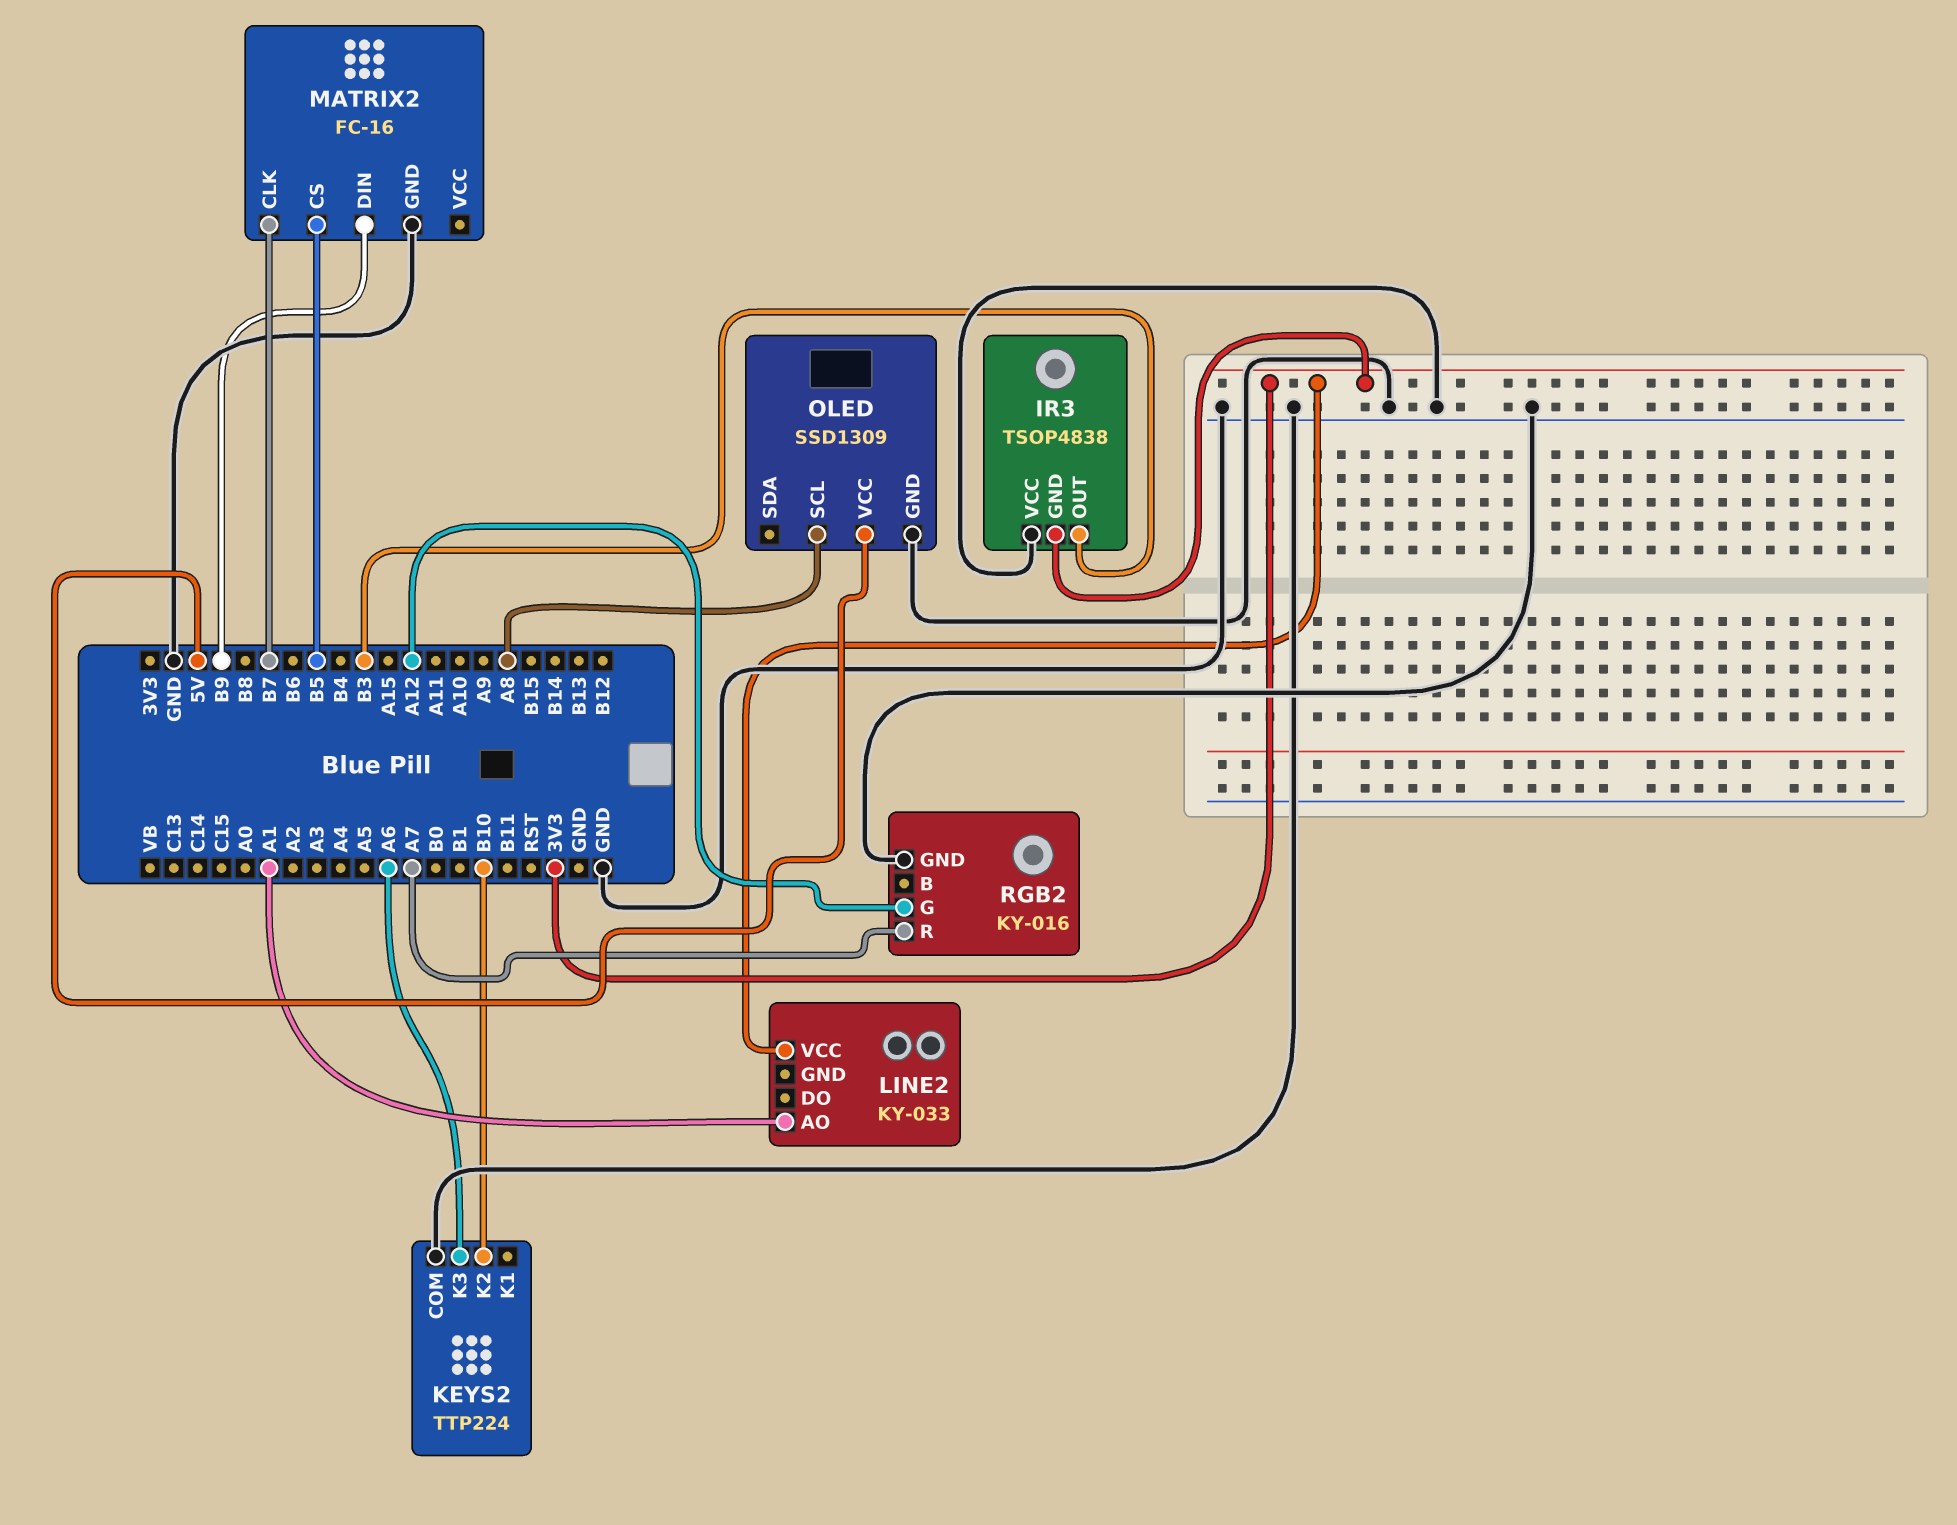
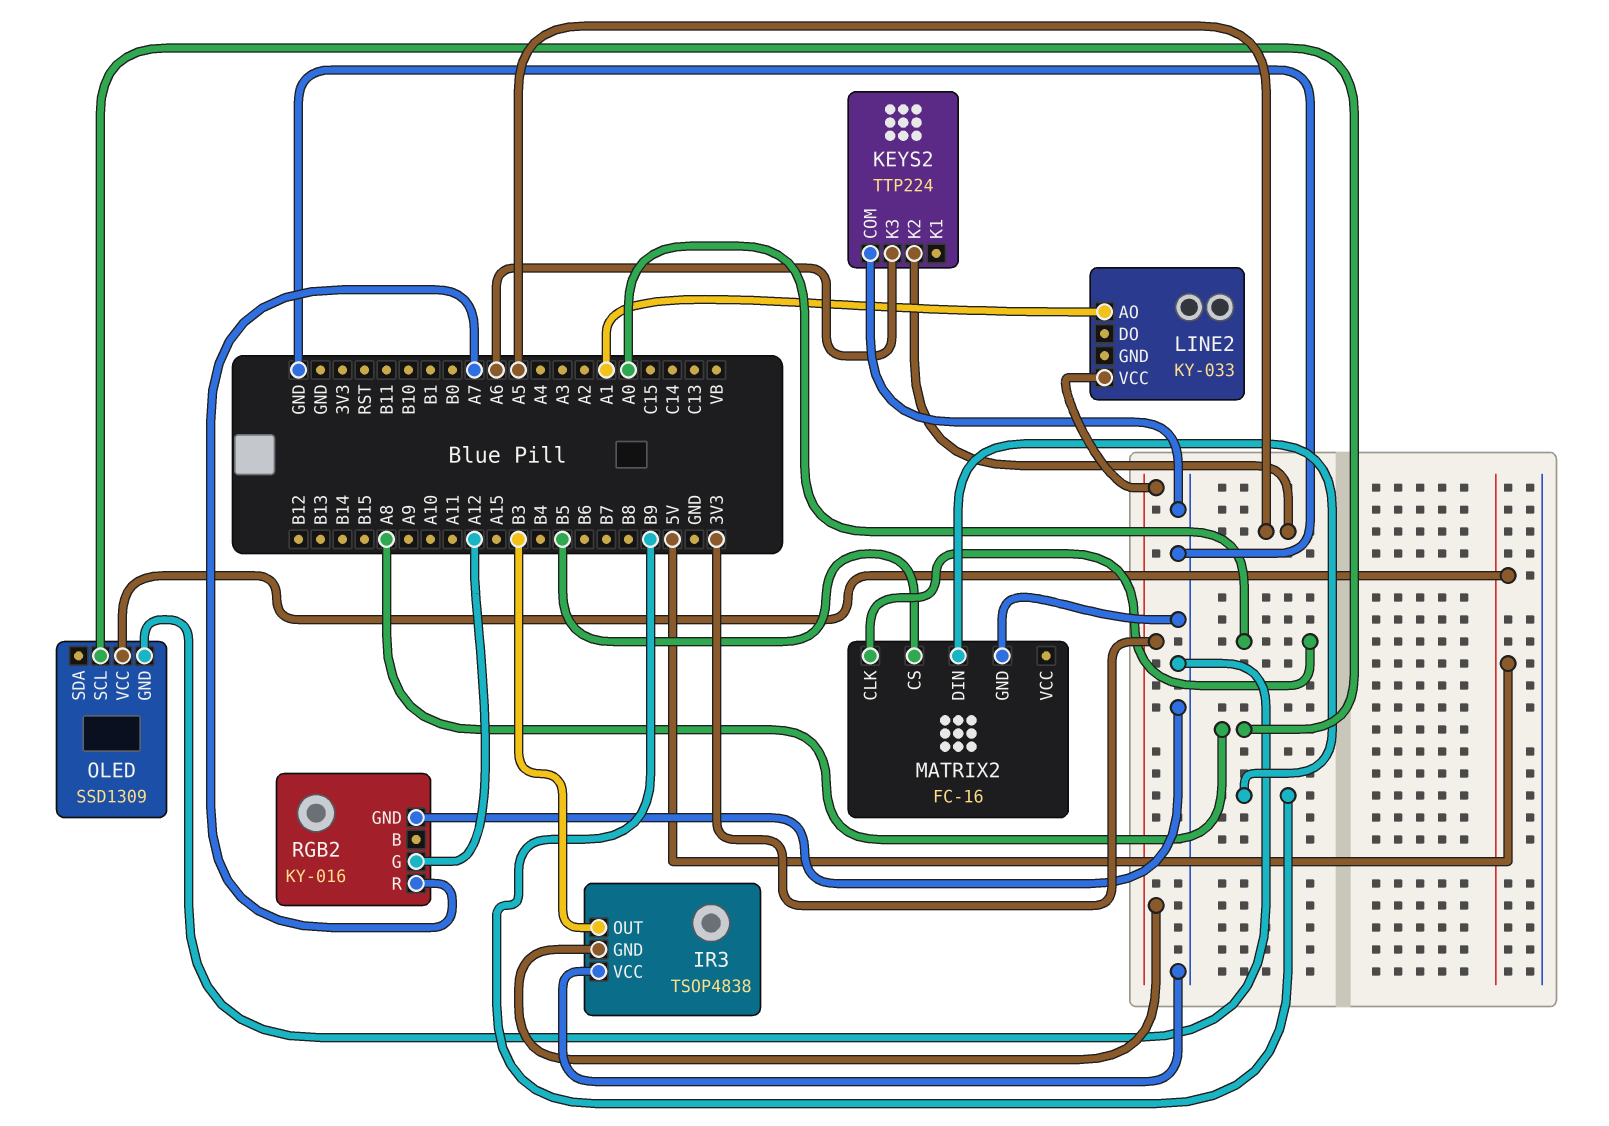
KEYS2 pin K2: B10 -> A5
MATRIX2 pin CLK: B7 -> A0

